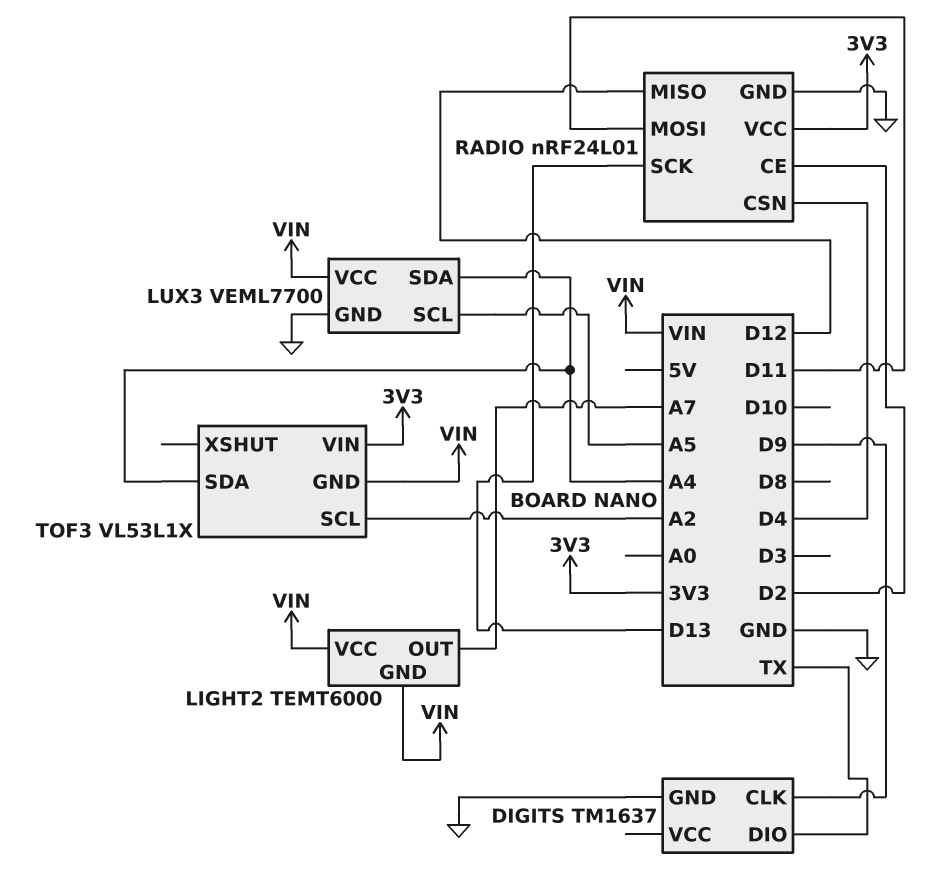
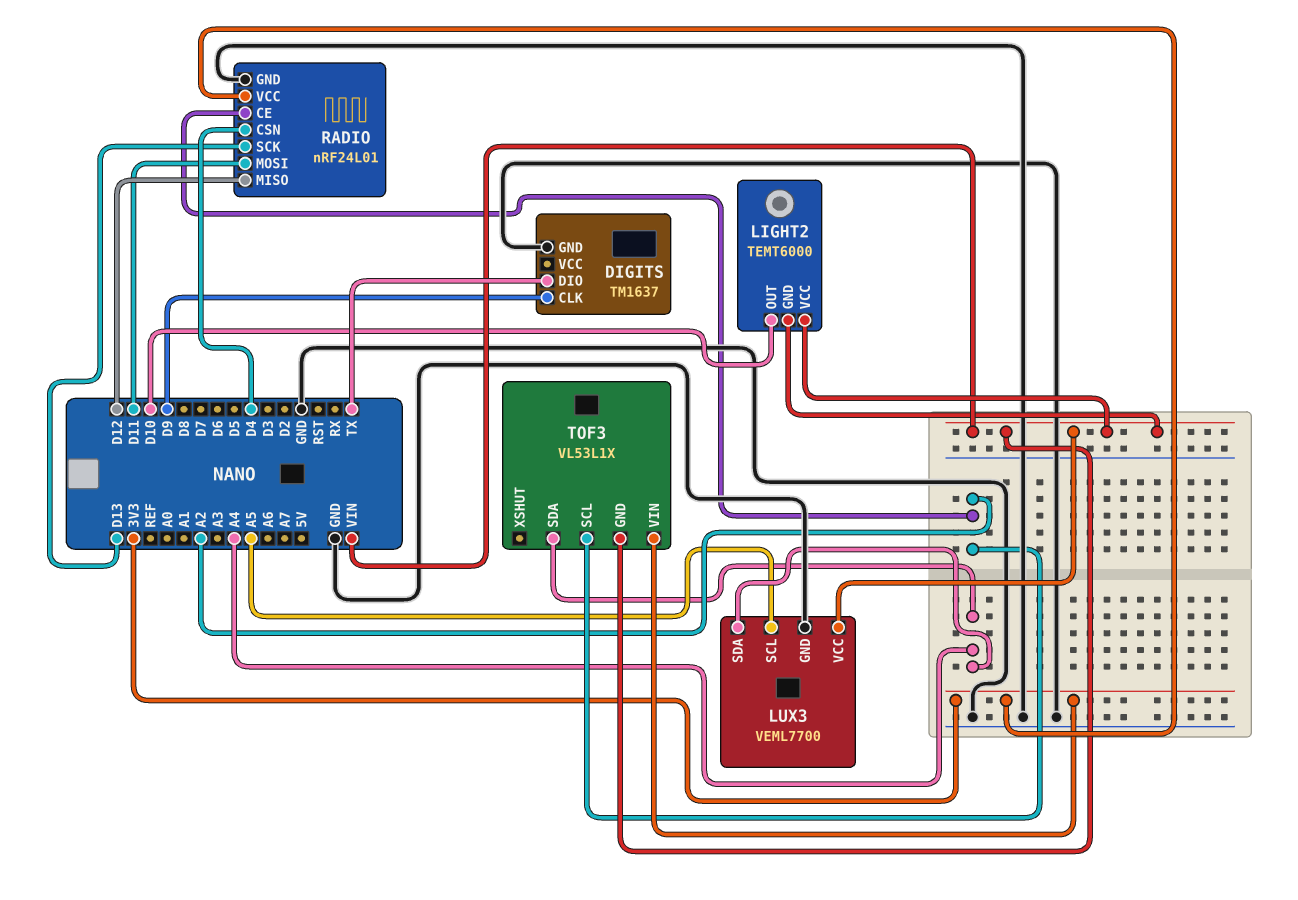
LIGHT2 pin OUT: A7 -> D10
RADIO pin CE: D2 -> A2

